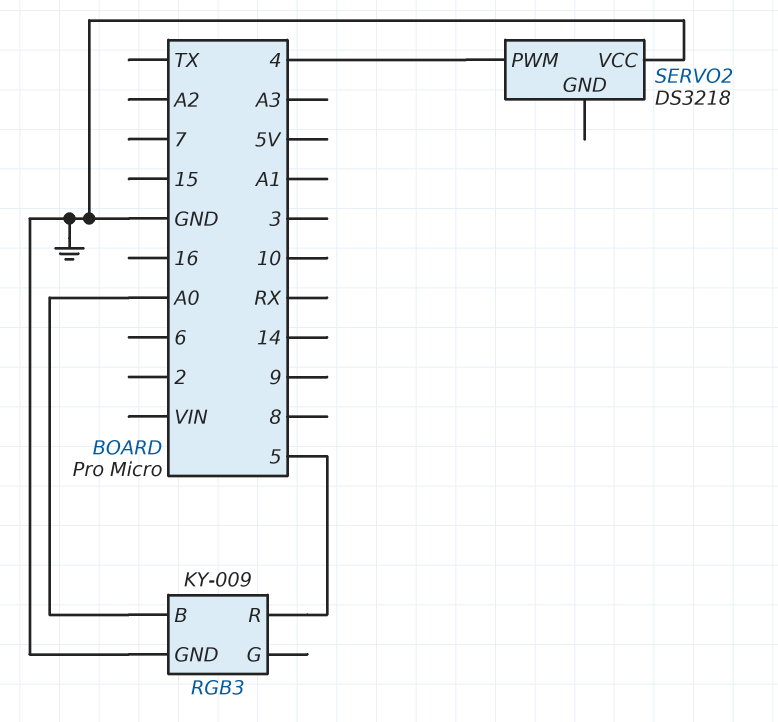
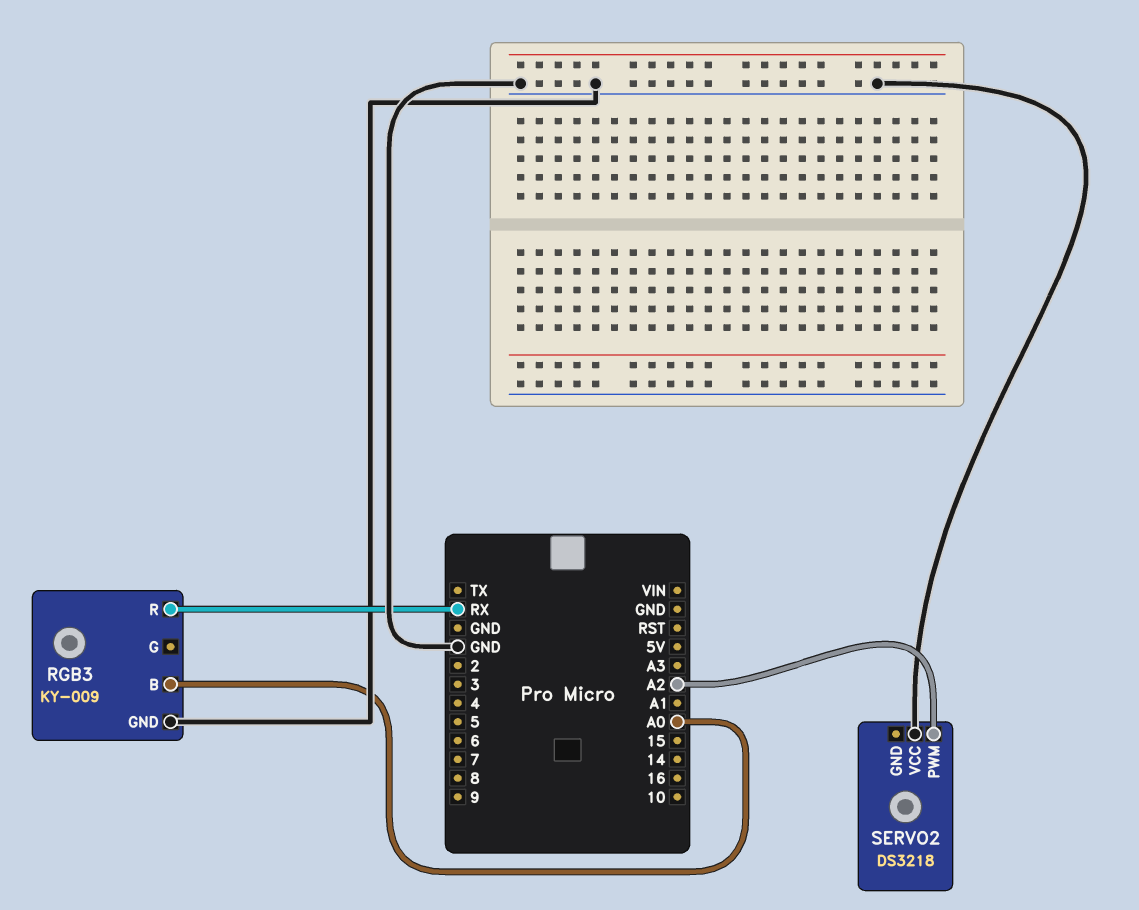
RGB3 pin R: 5 -> RX
SERVO2 pin PWM: 4 -> A2

